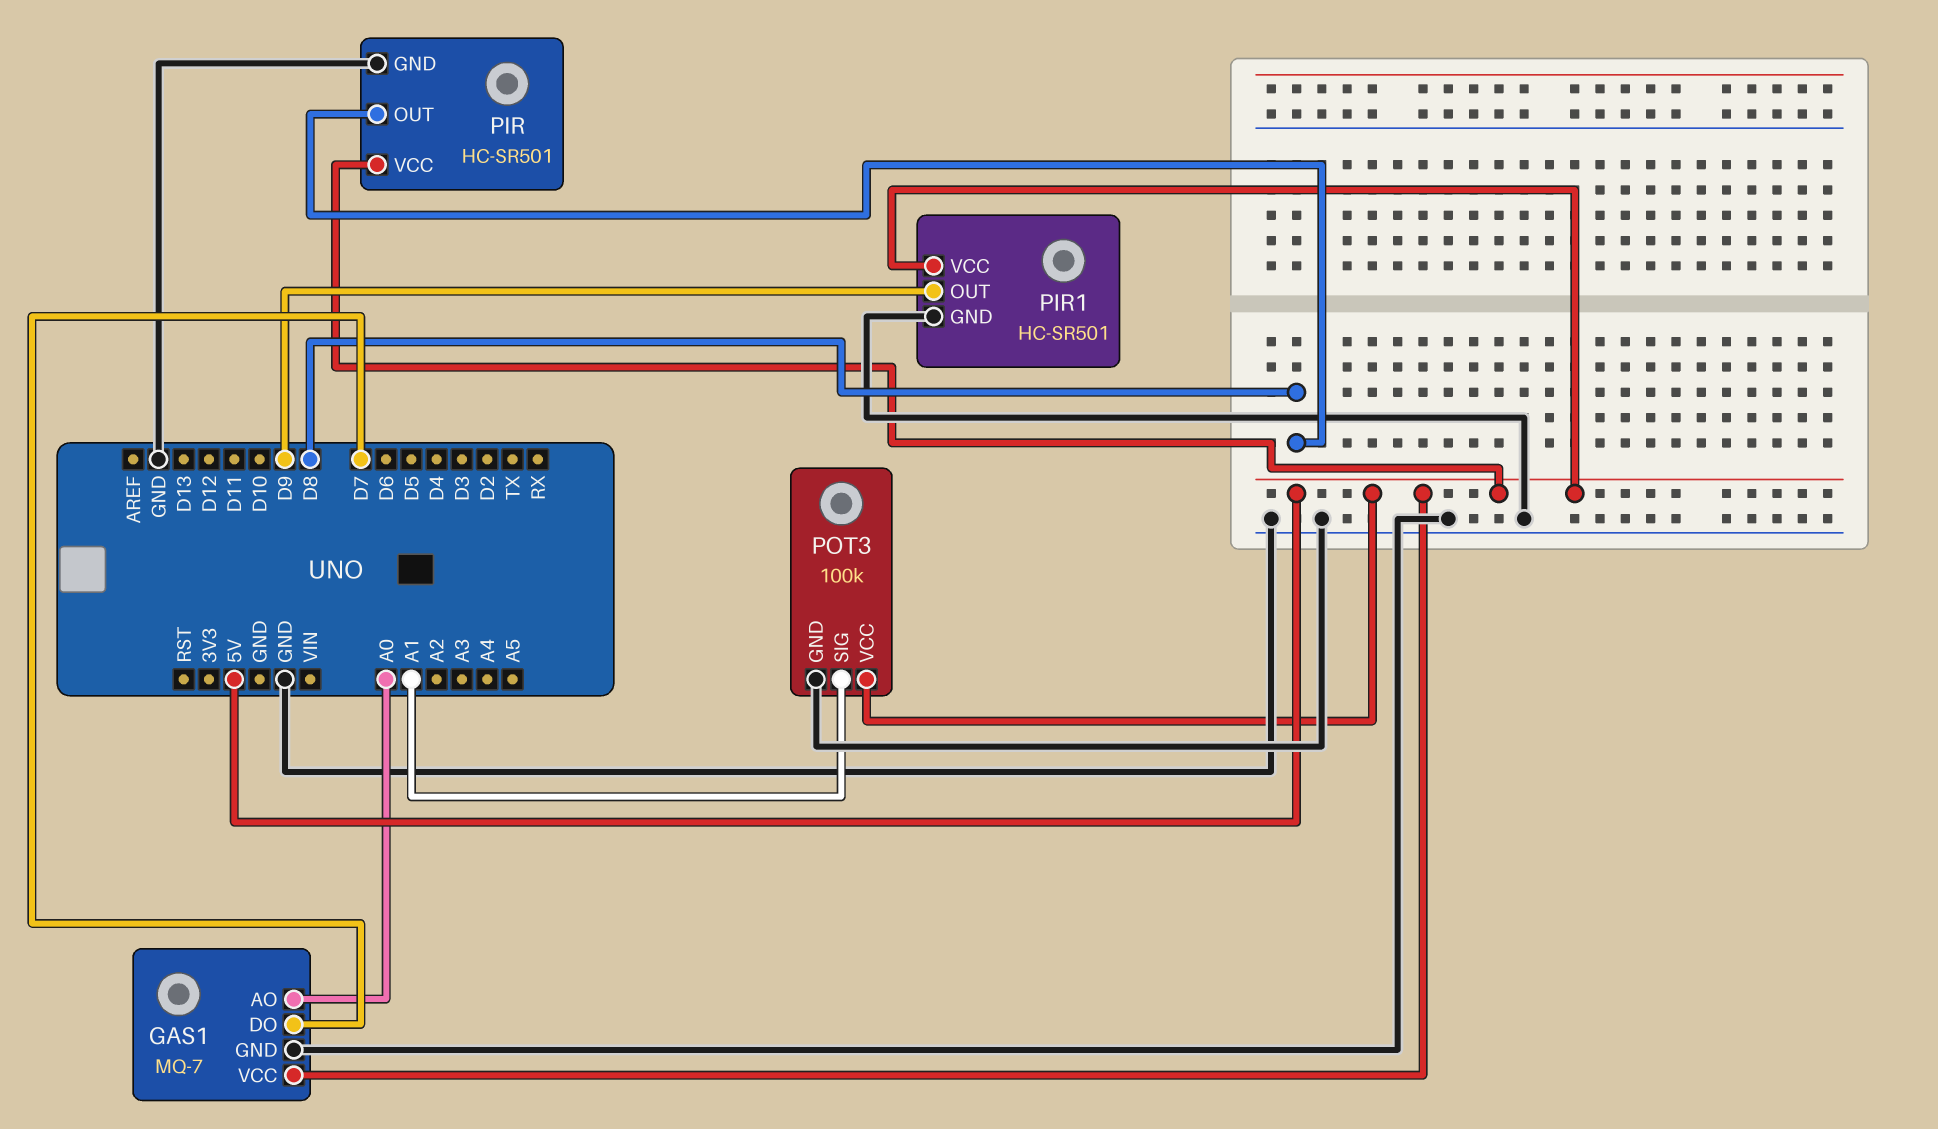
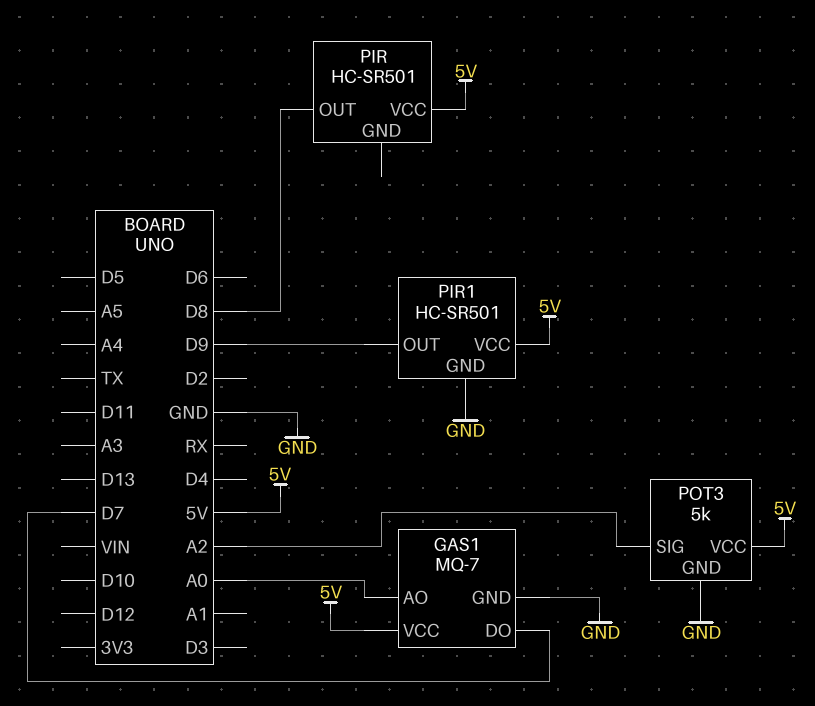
PIR pin GND: GND -> none
POT3: 100k -> 5k
POT3 pin SIG: A1 -> A2

